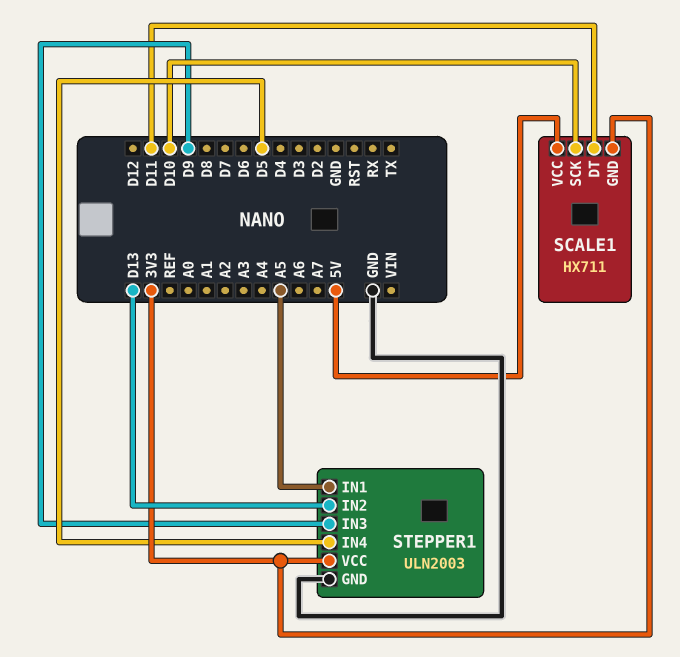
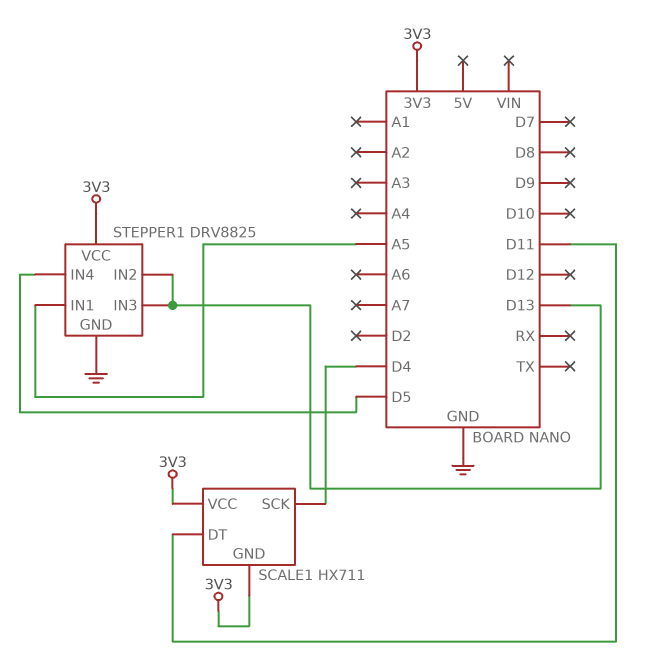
SCALE1 pin SCK: D10 -> D4
SCALE1 pin VCC: 5V -> 3V3
STEPPER1: ULN2003 -> DRV8825
STEPPER1 pin IN3: D9 -> D13

